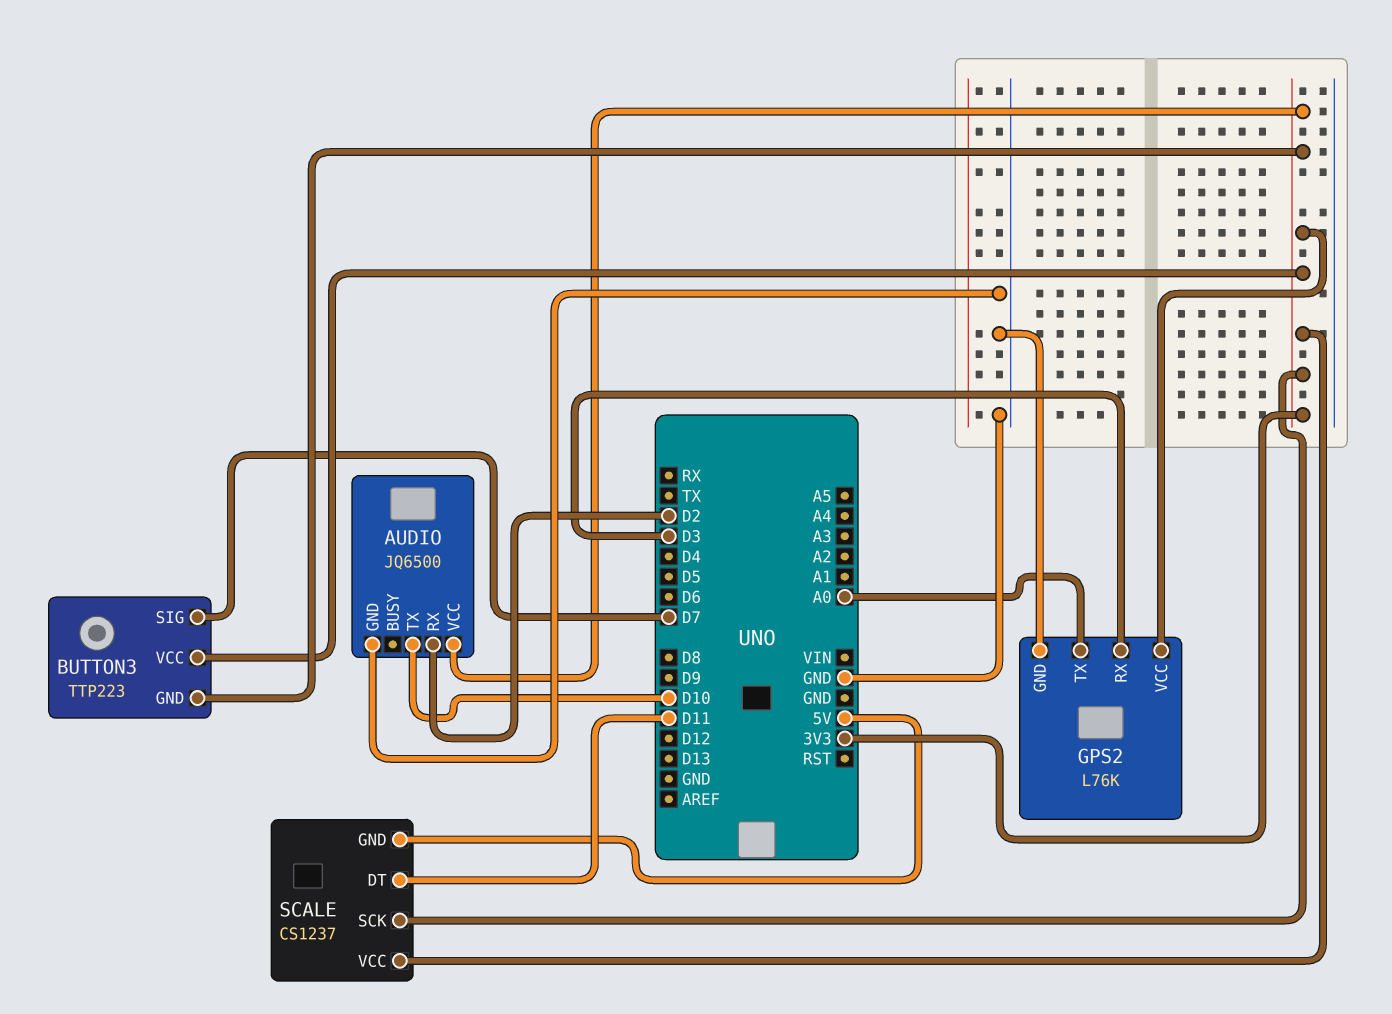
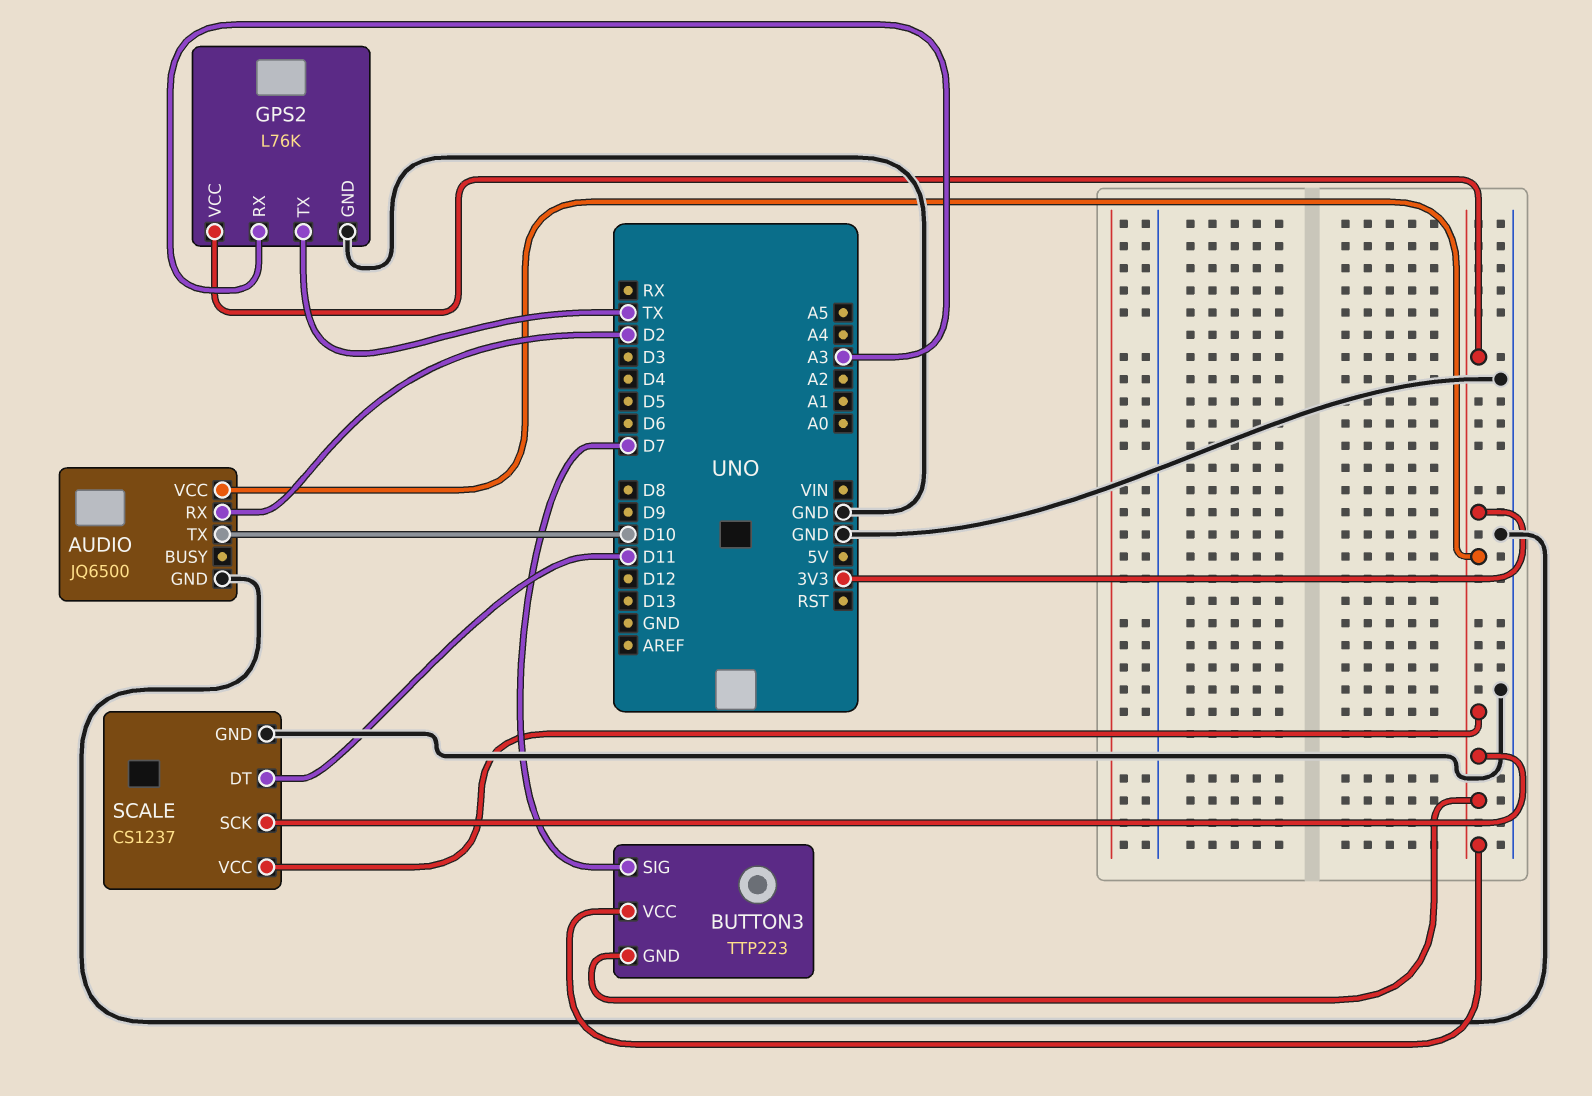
GPS2 pin RX: D3 -> A3
GPS2 pin TX: A0 -> TX
SCALE pin GND: 5V -> GND

